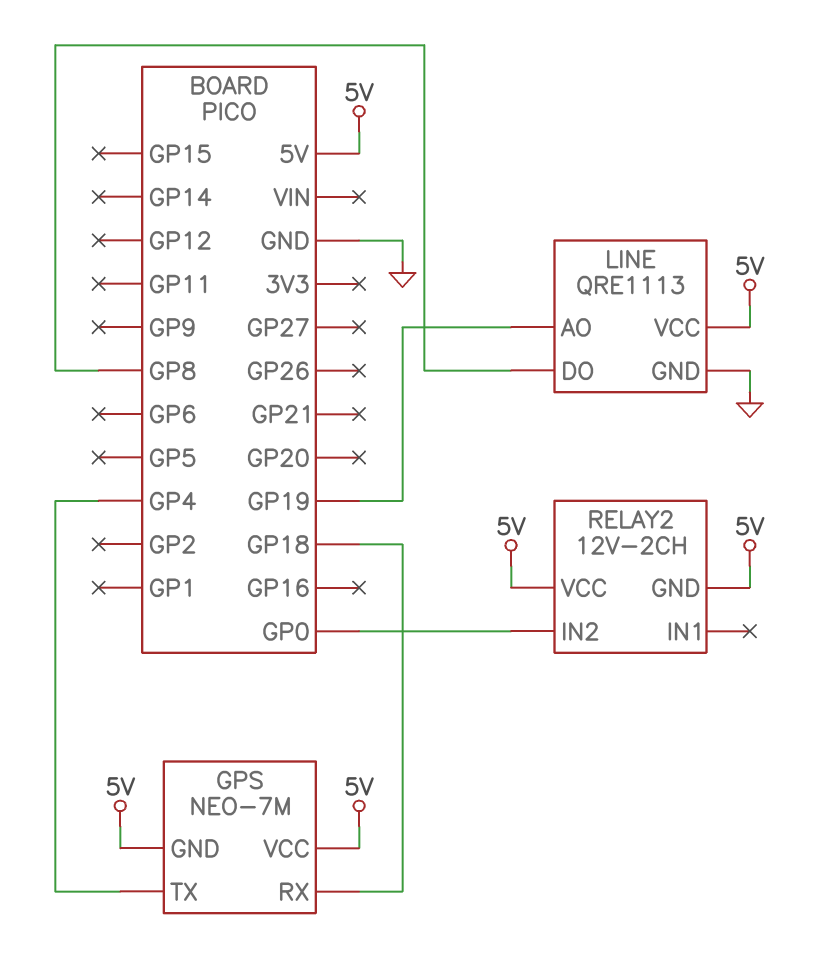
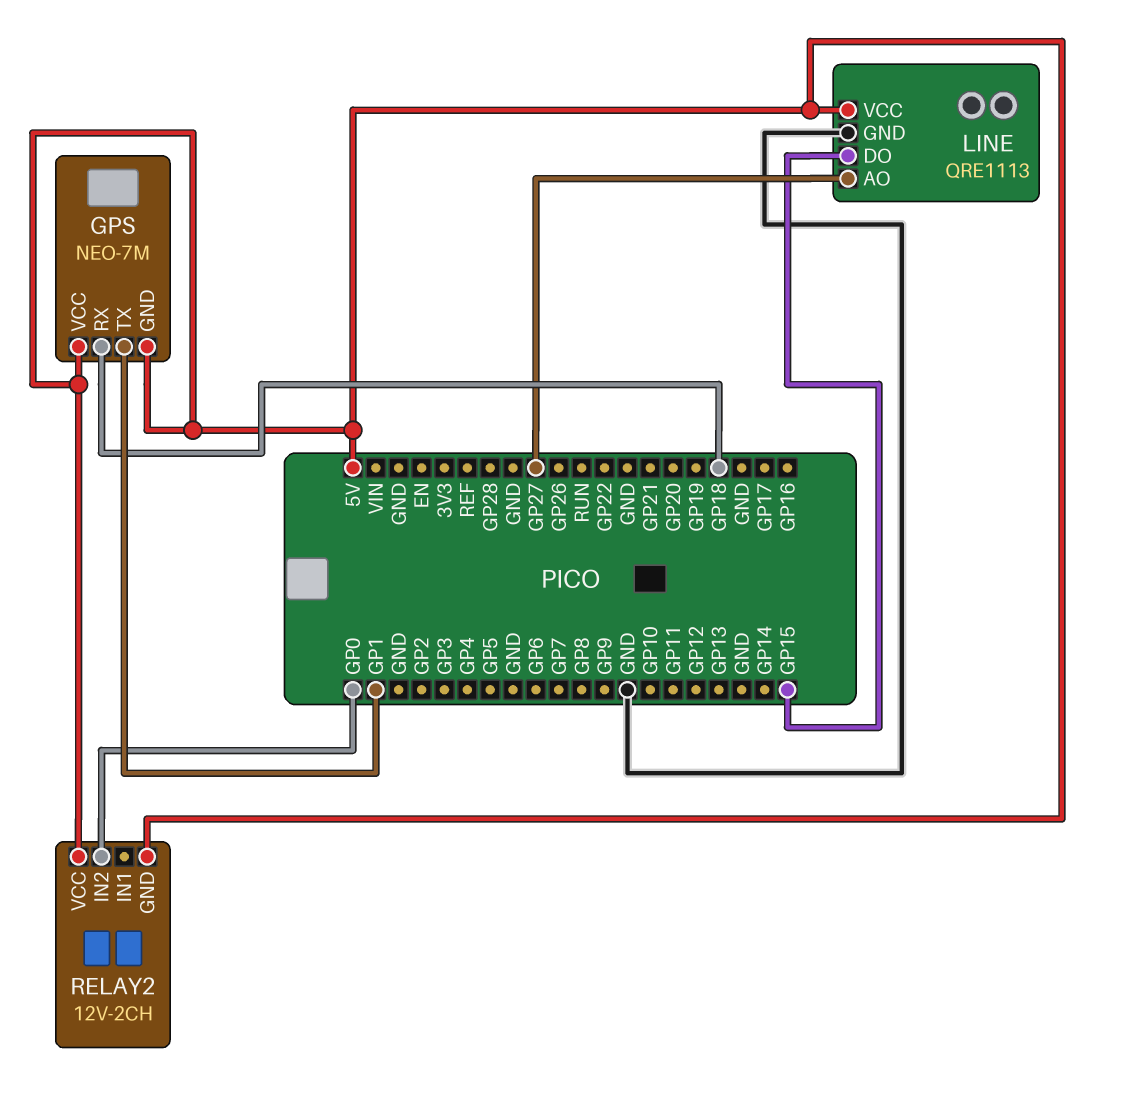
GPS pin TX: GP4 -> GP1
LINE pin AO: GP19 -> GP27
LINE pin DO: GP8 -> GP15

